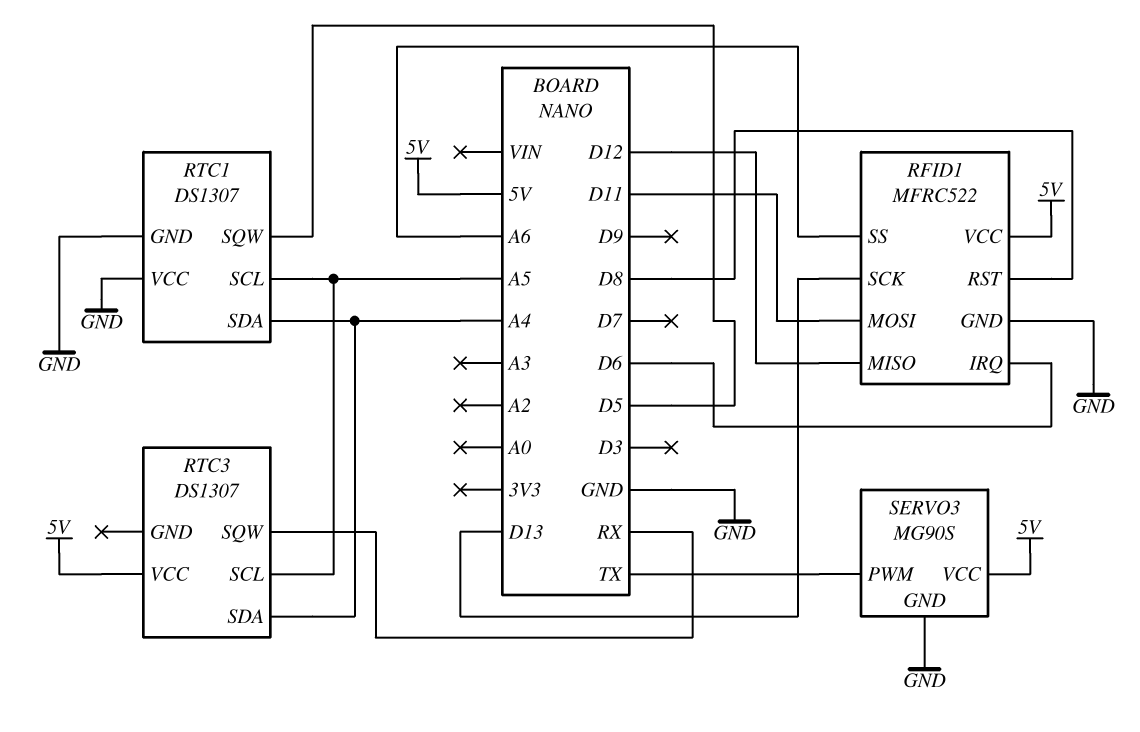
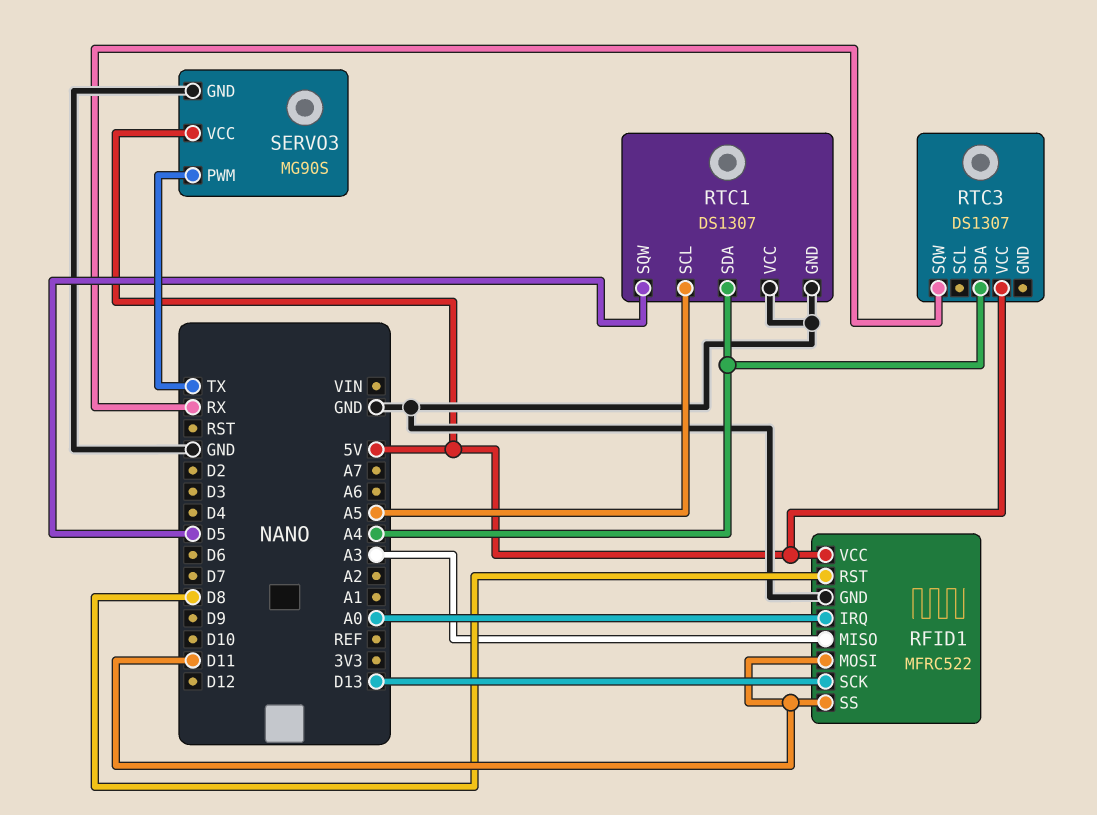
RFID1 pin IRQ: D6 -> A0
RFID1 pin MISO: D12 -> A3
RFID1 pin SS: A6 -> D11
RTC3 pin SCL: A5 -> none

